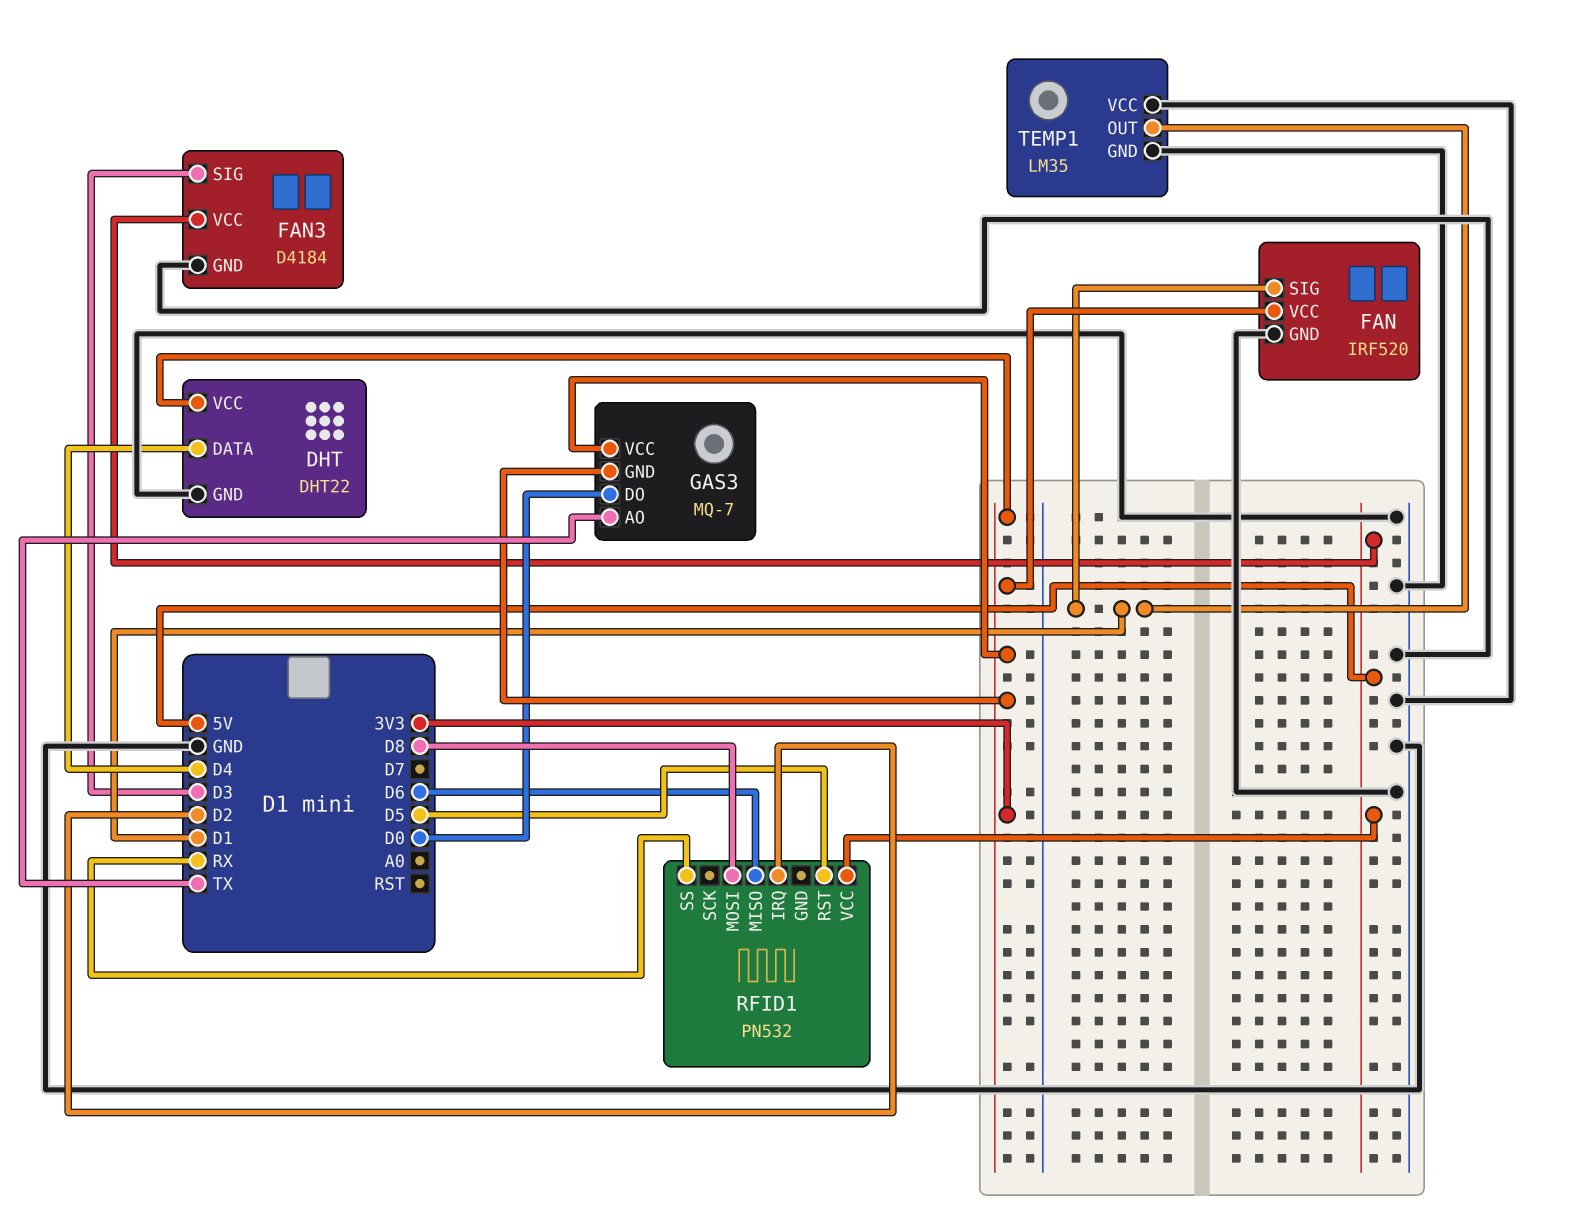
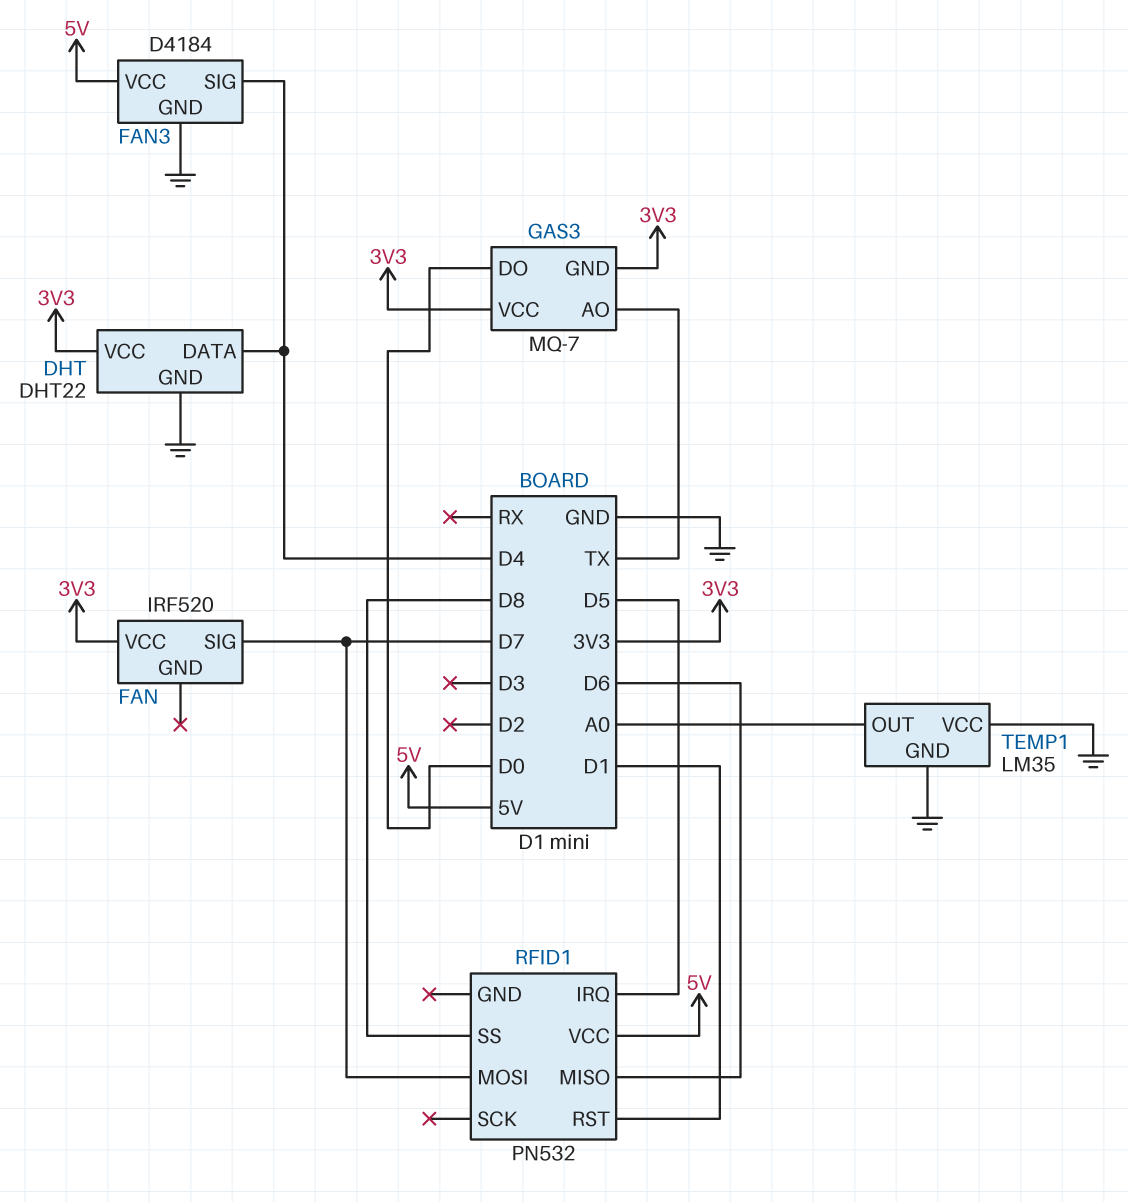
FAN pin GND: GND -> none
FAN pin SIG: D1 -> D7
FAN3 pin SIG: D3 -> D4
RFID1 pin IRQ: D2 -> D5
RFID1 pin MOSI: D8 -> D7
RFID1 pin RST: D5 -> D1
RFID1 pin SS: RX -> D8
TEMP1 pin OUT: D1 -> A0

